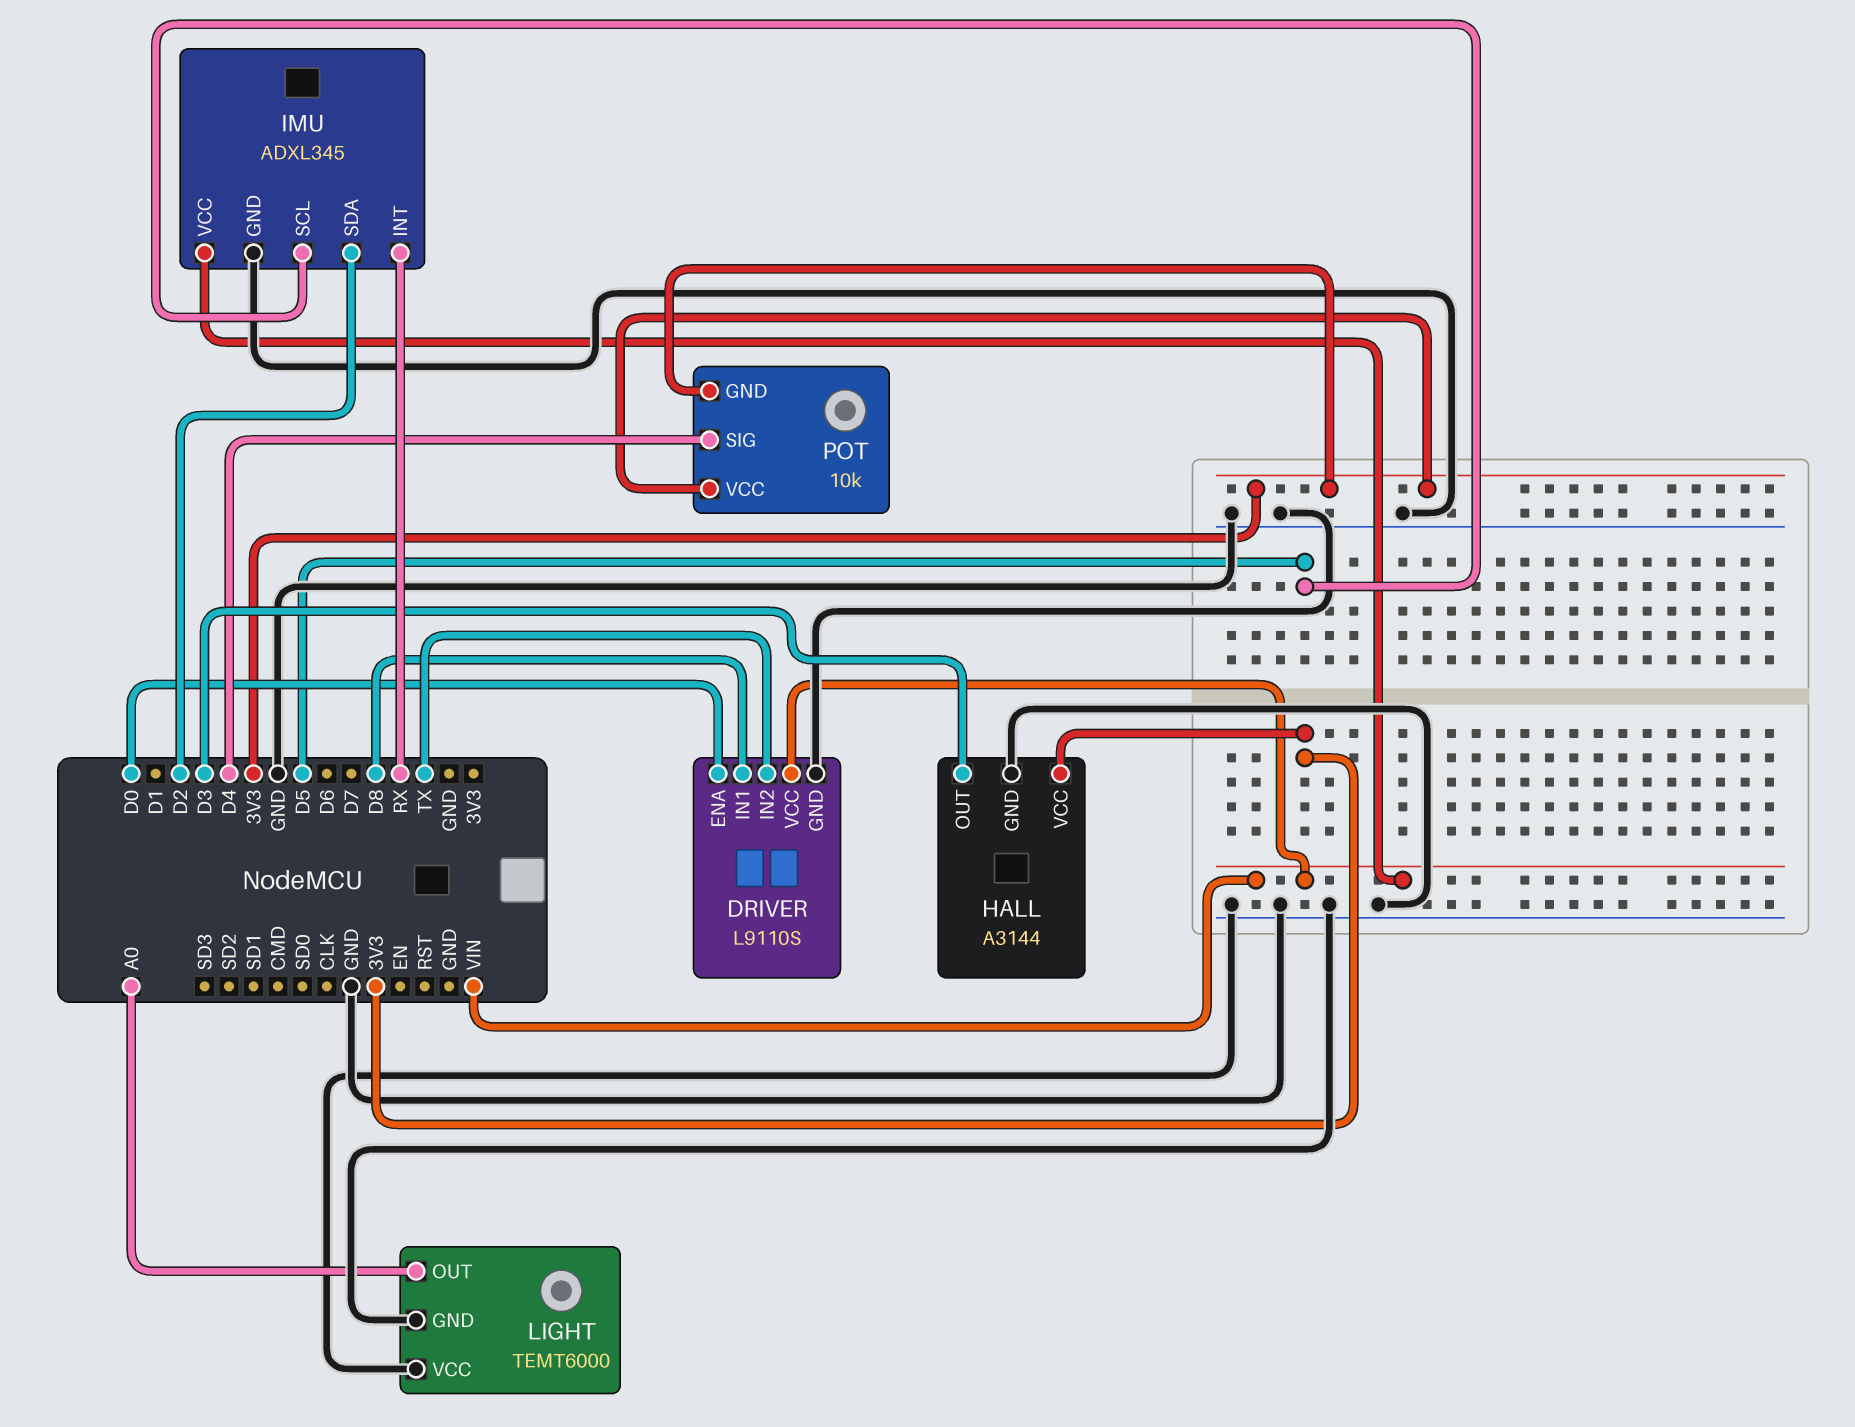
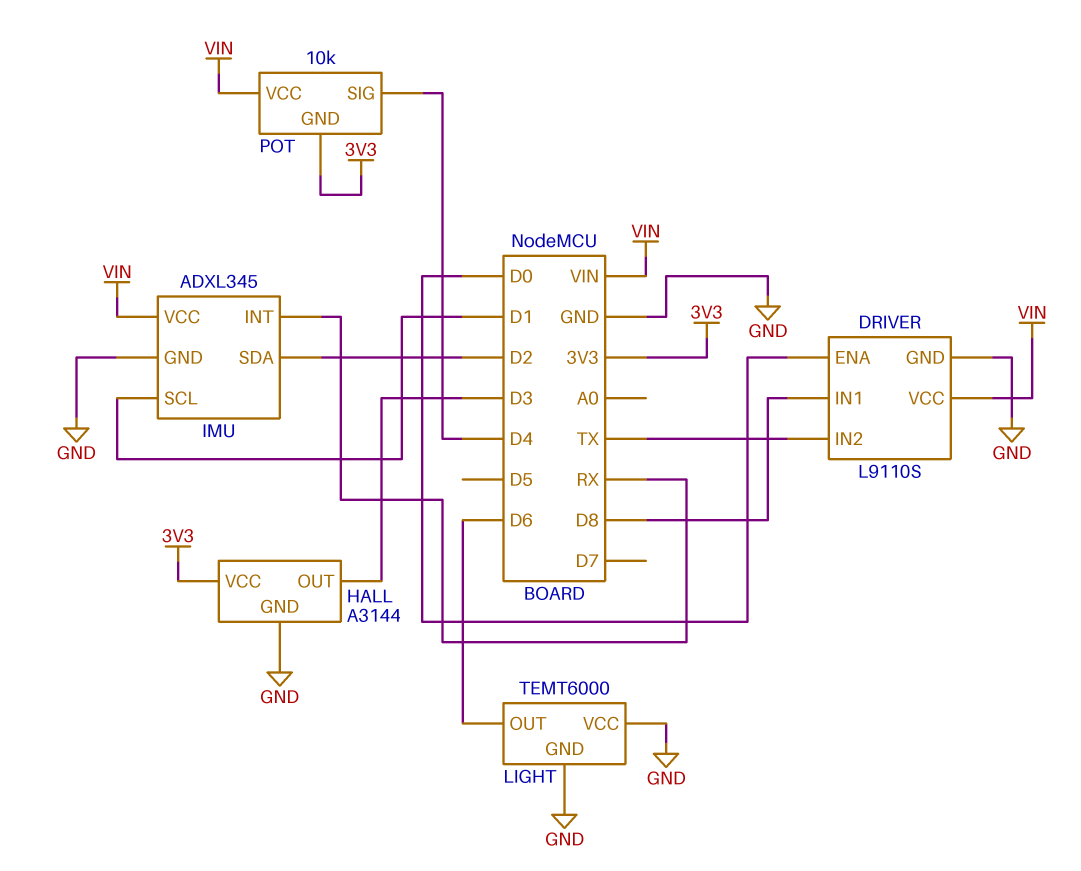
IMU pin SCL: D5 -> D1
LIGHT pin OUT: A0 -> D6
POT pin VCC: 3V3 -> VIN

